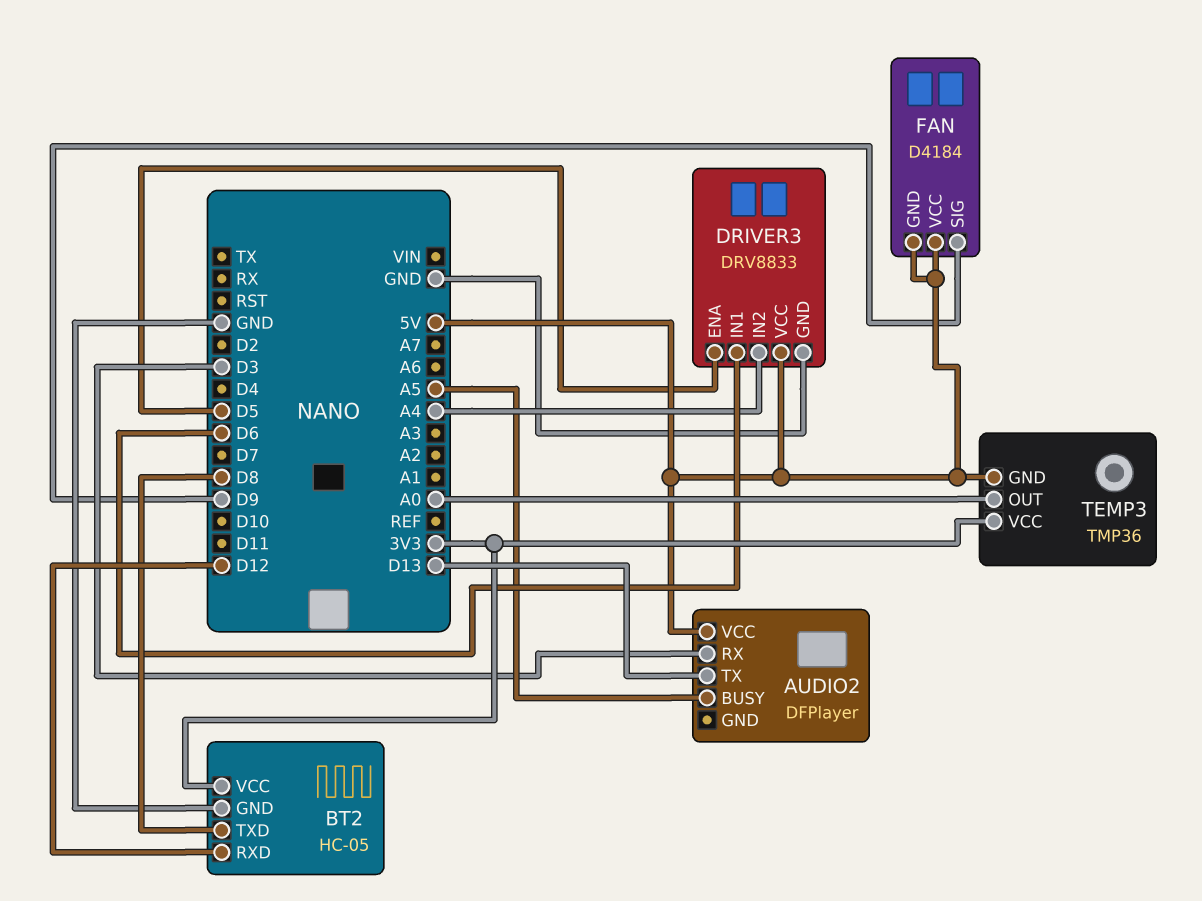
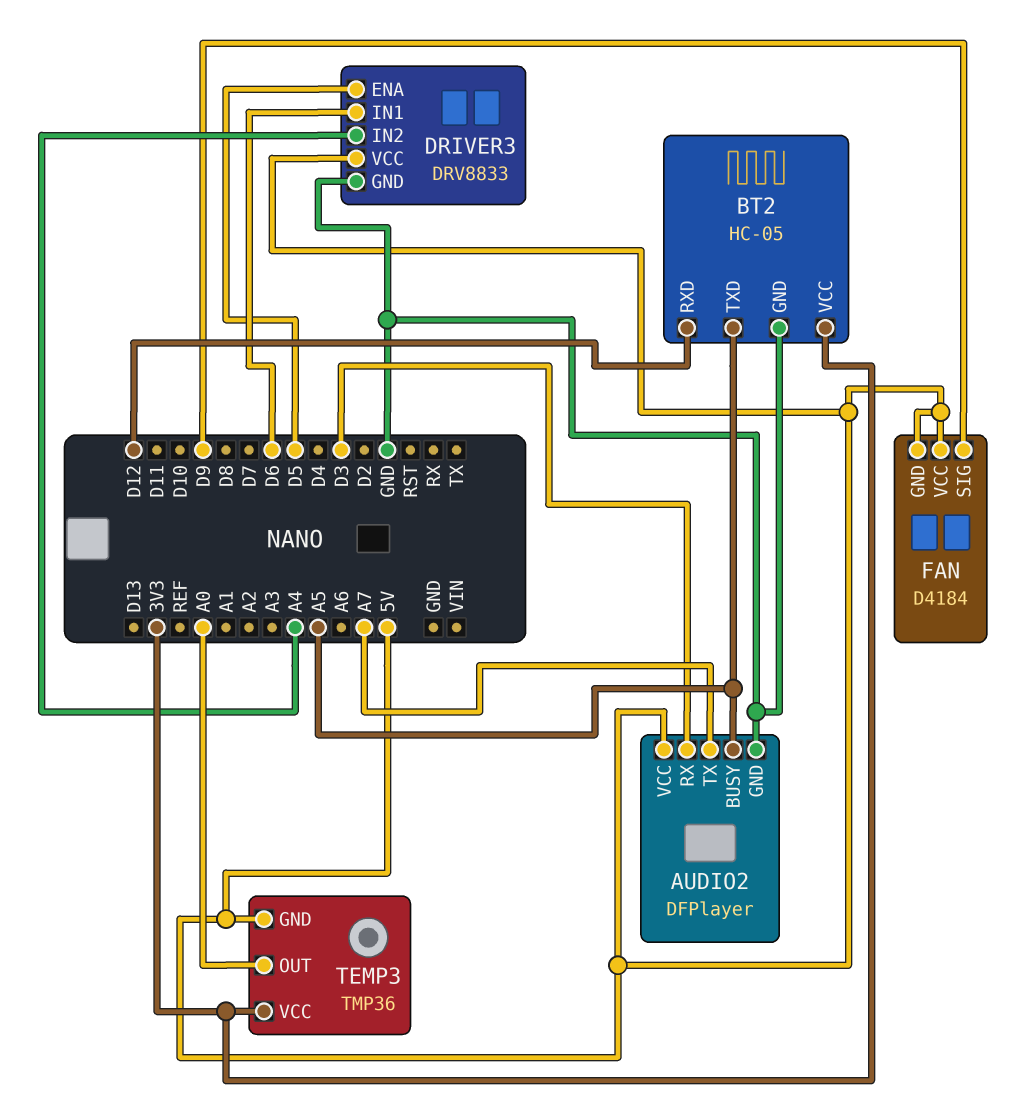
AUDIO2 pin GND: none -> GND
AUDIO2 pin TX: D13 -> A7
BT2 pin TXD: D8 -> A5

